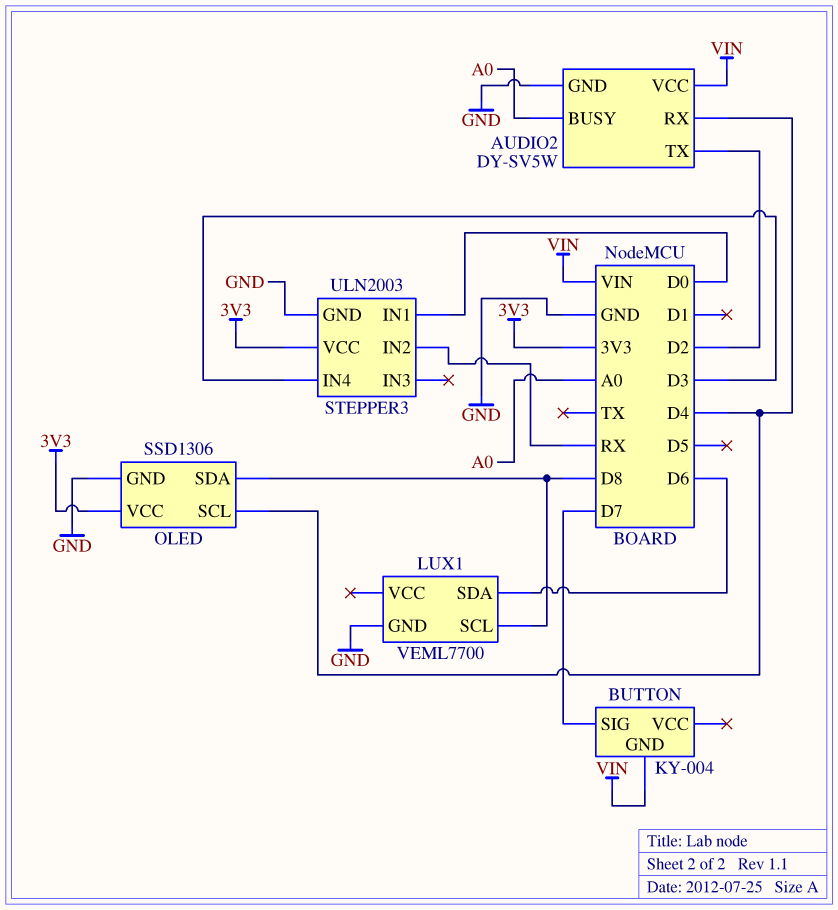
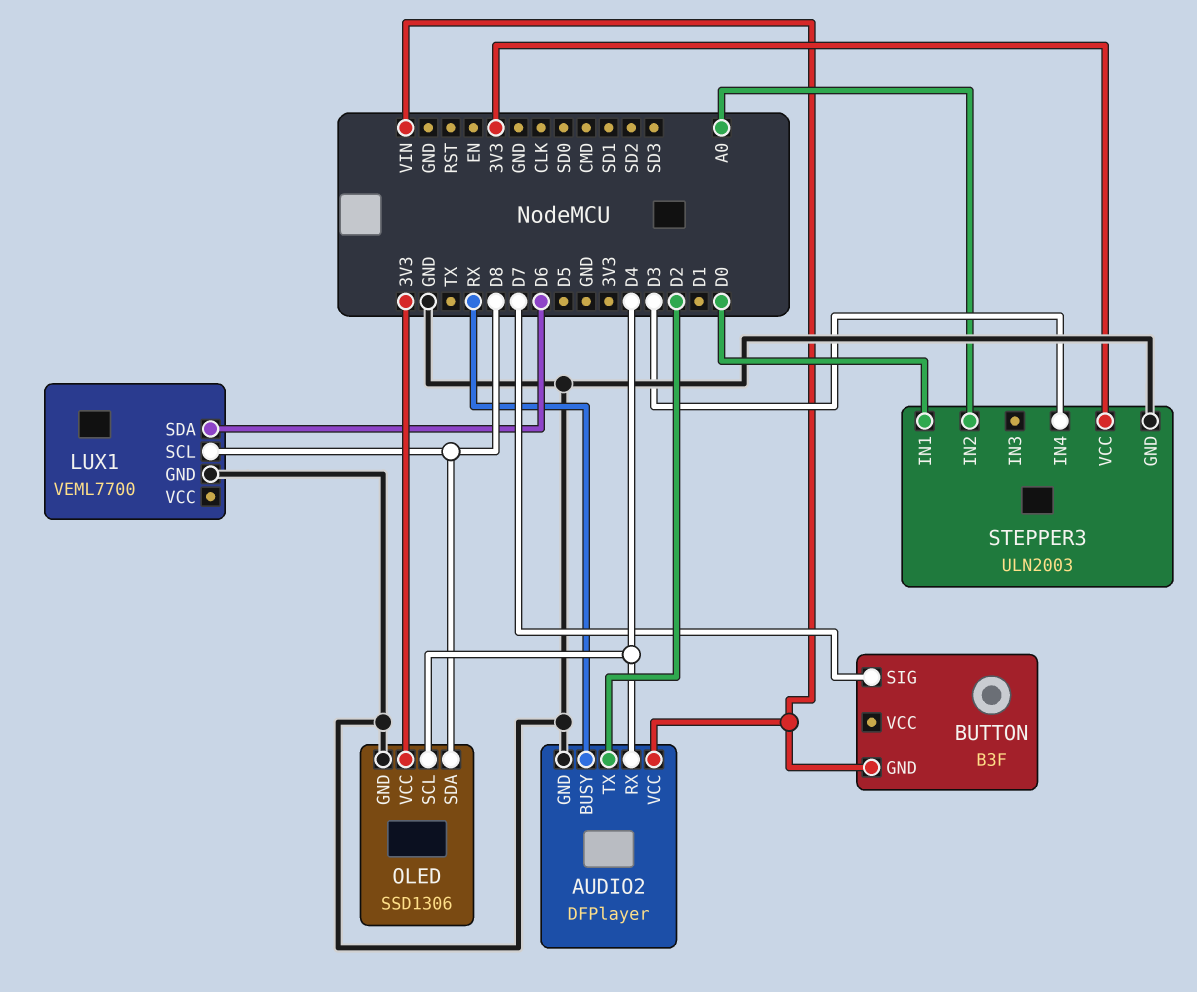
AUDIO2: DY-SV5W -> DFPlayer
AUDIO2 pin BUSY: A0 -> RX
BUTTON: KY-004 -> B3F
STEPPER3 pin IN2: RX -> A0

